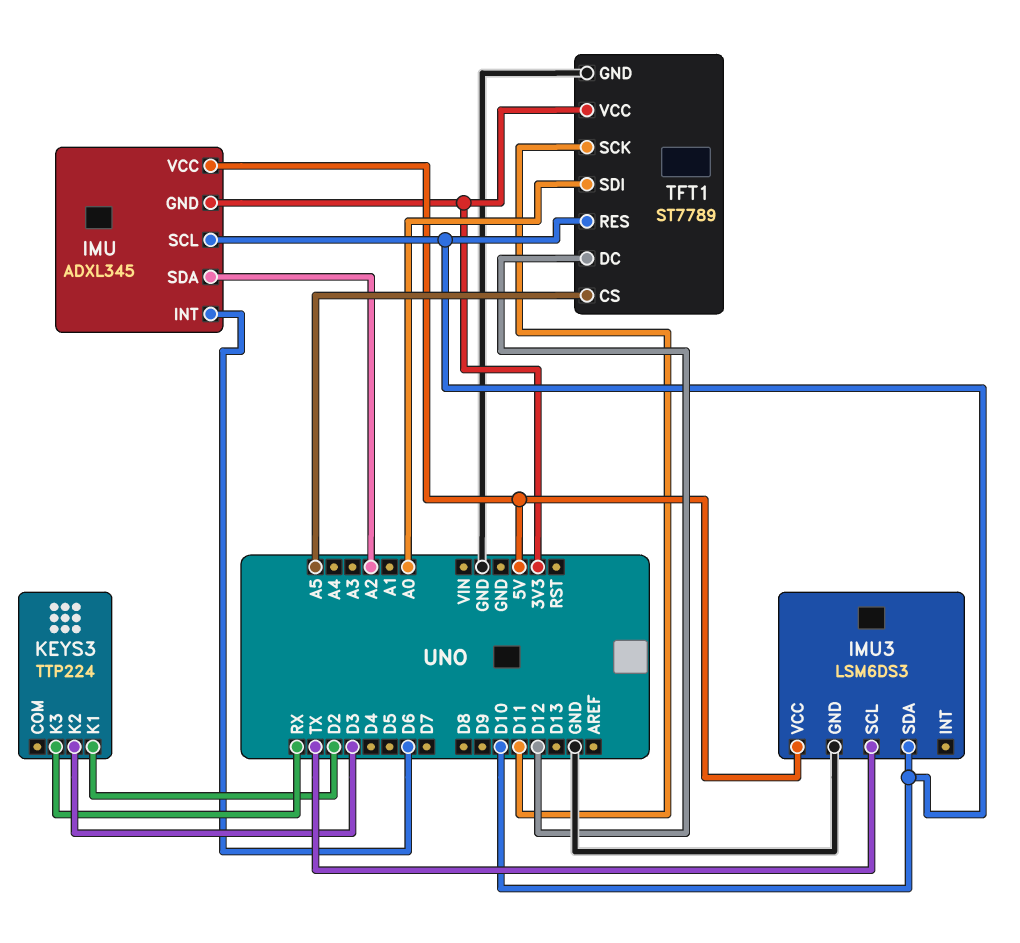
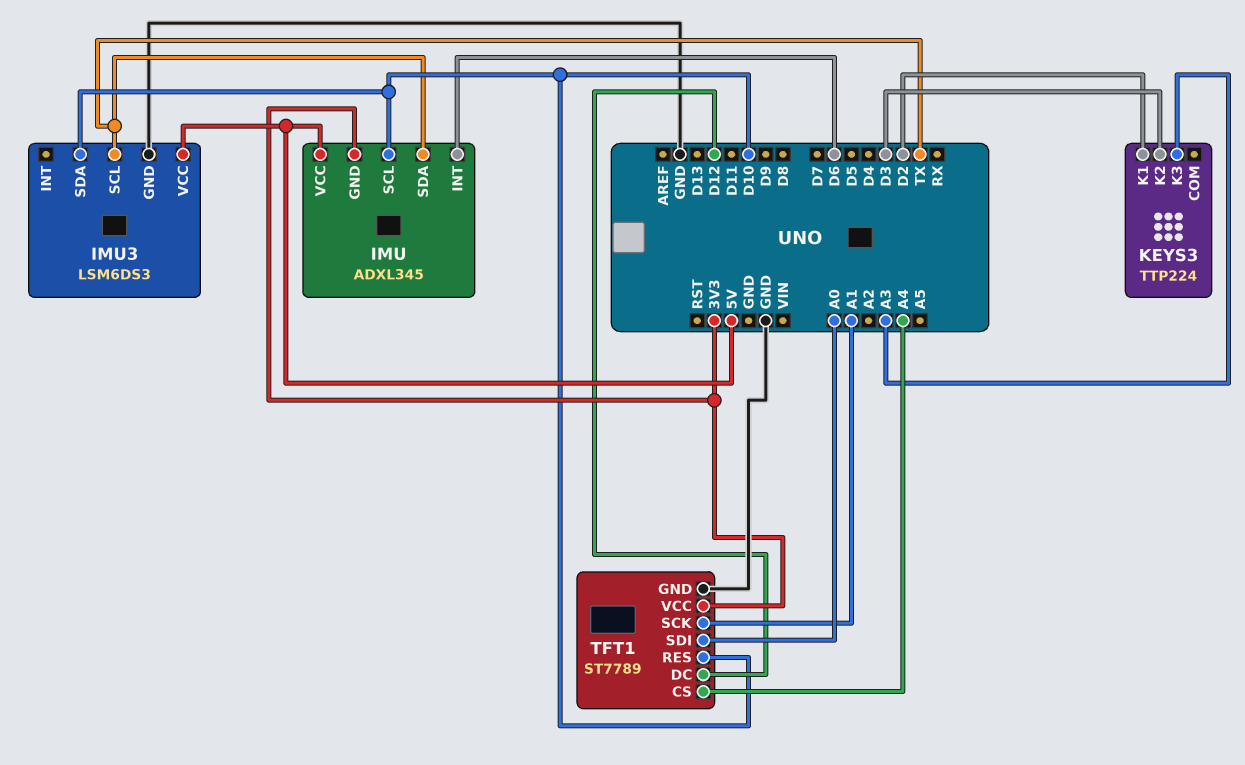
IMU pin SDA: A2 -> TX
KEYS3 pin K3: RX -> A3
TFT1 pin CS: A5 -> A4
TFT1 pin SCK: D11 -> A1

